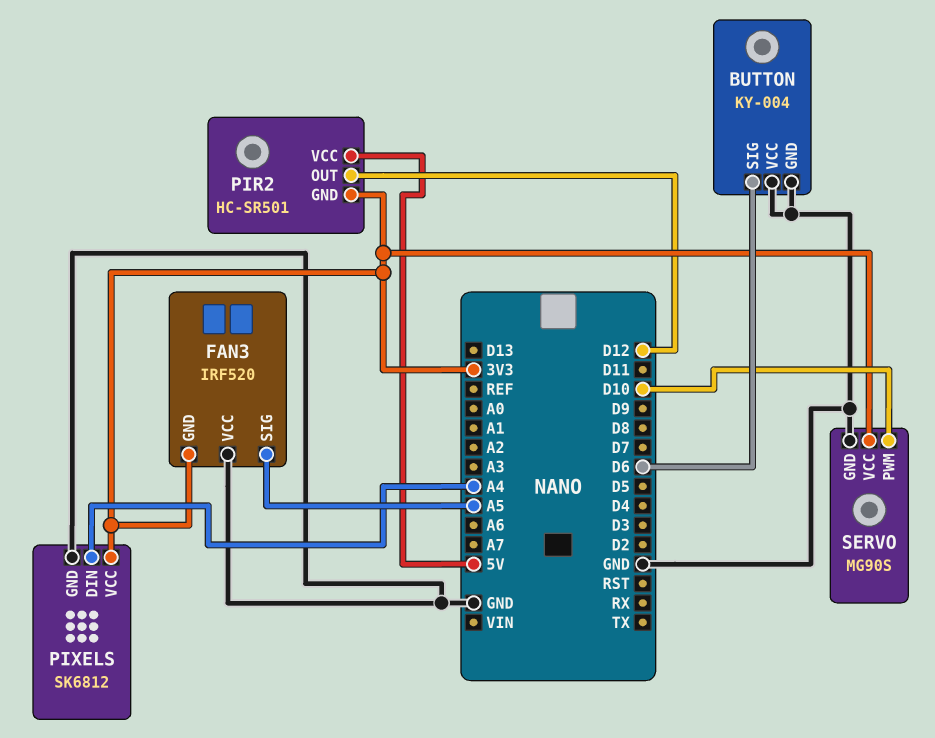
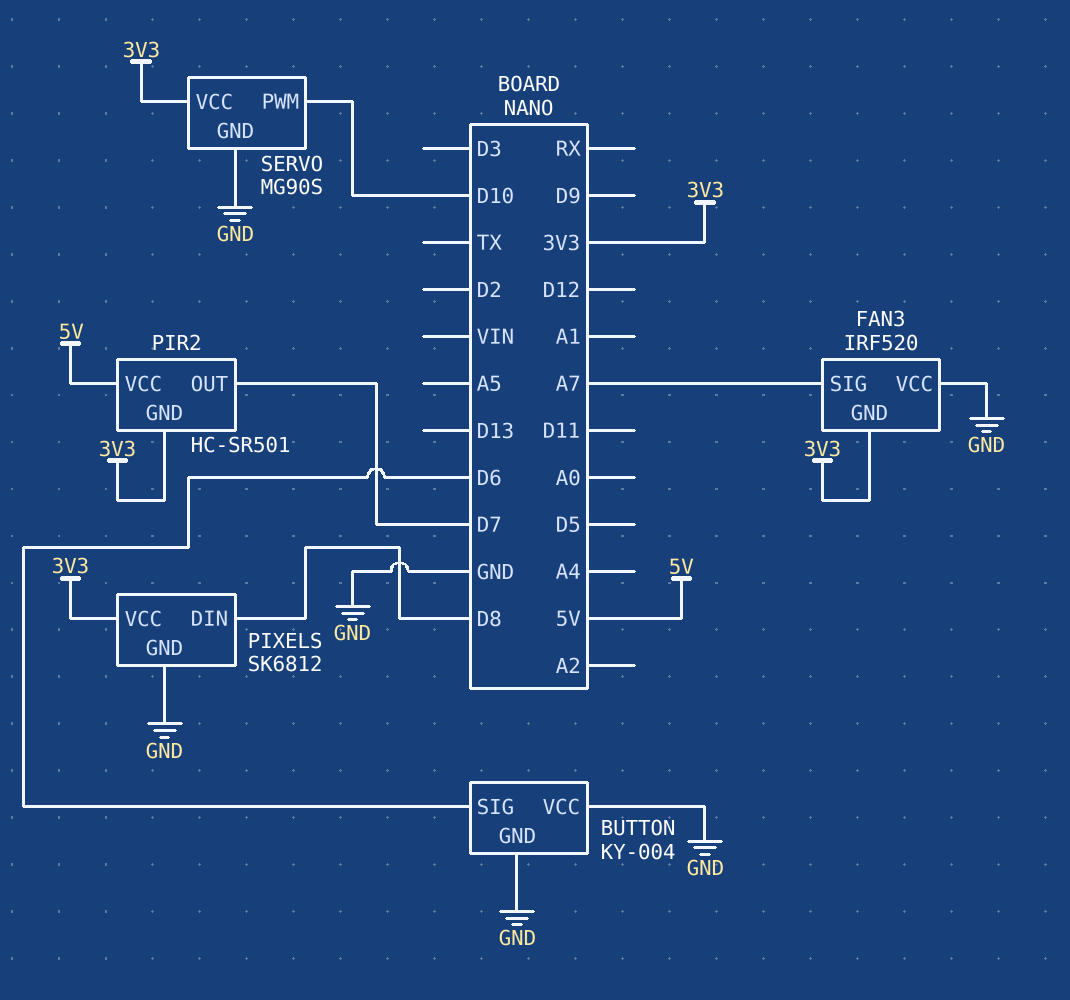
FAN3 pin SIG: A5 -> A7
PIR2 pin OUT: D12 -> D7
PIXELS pin DIN: A4 -> D8

